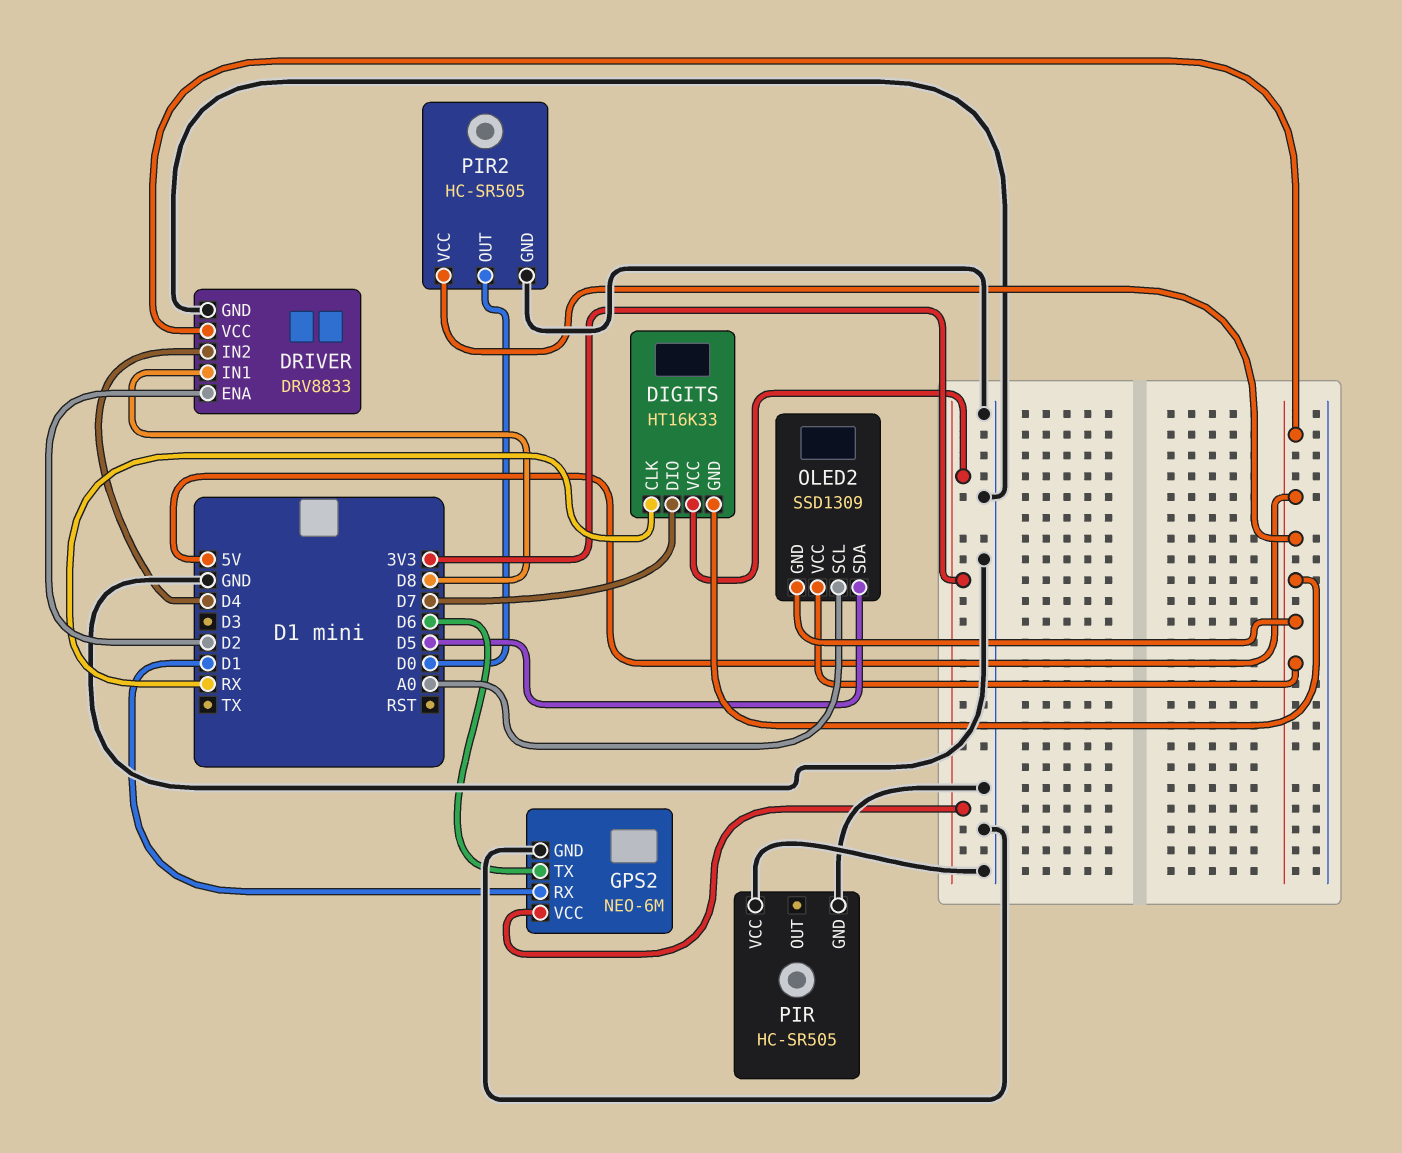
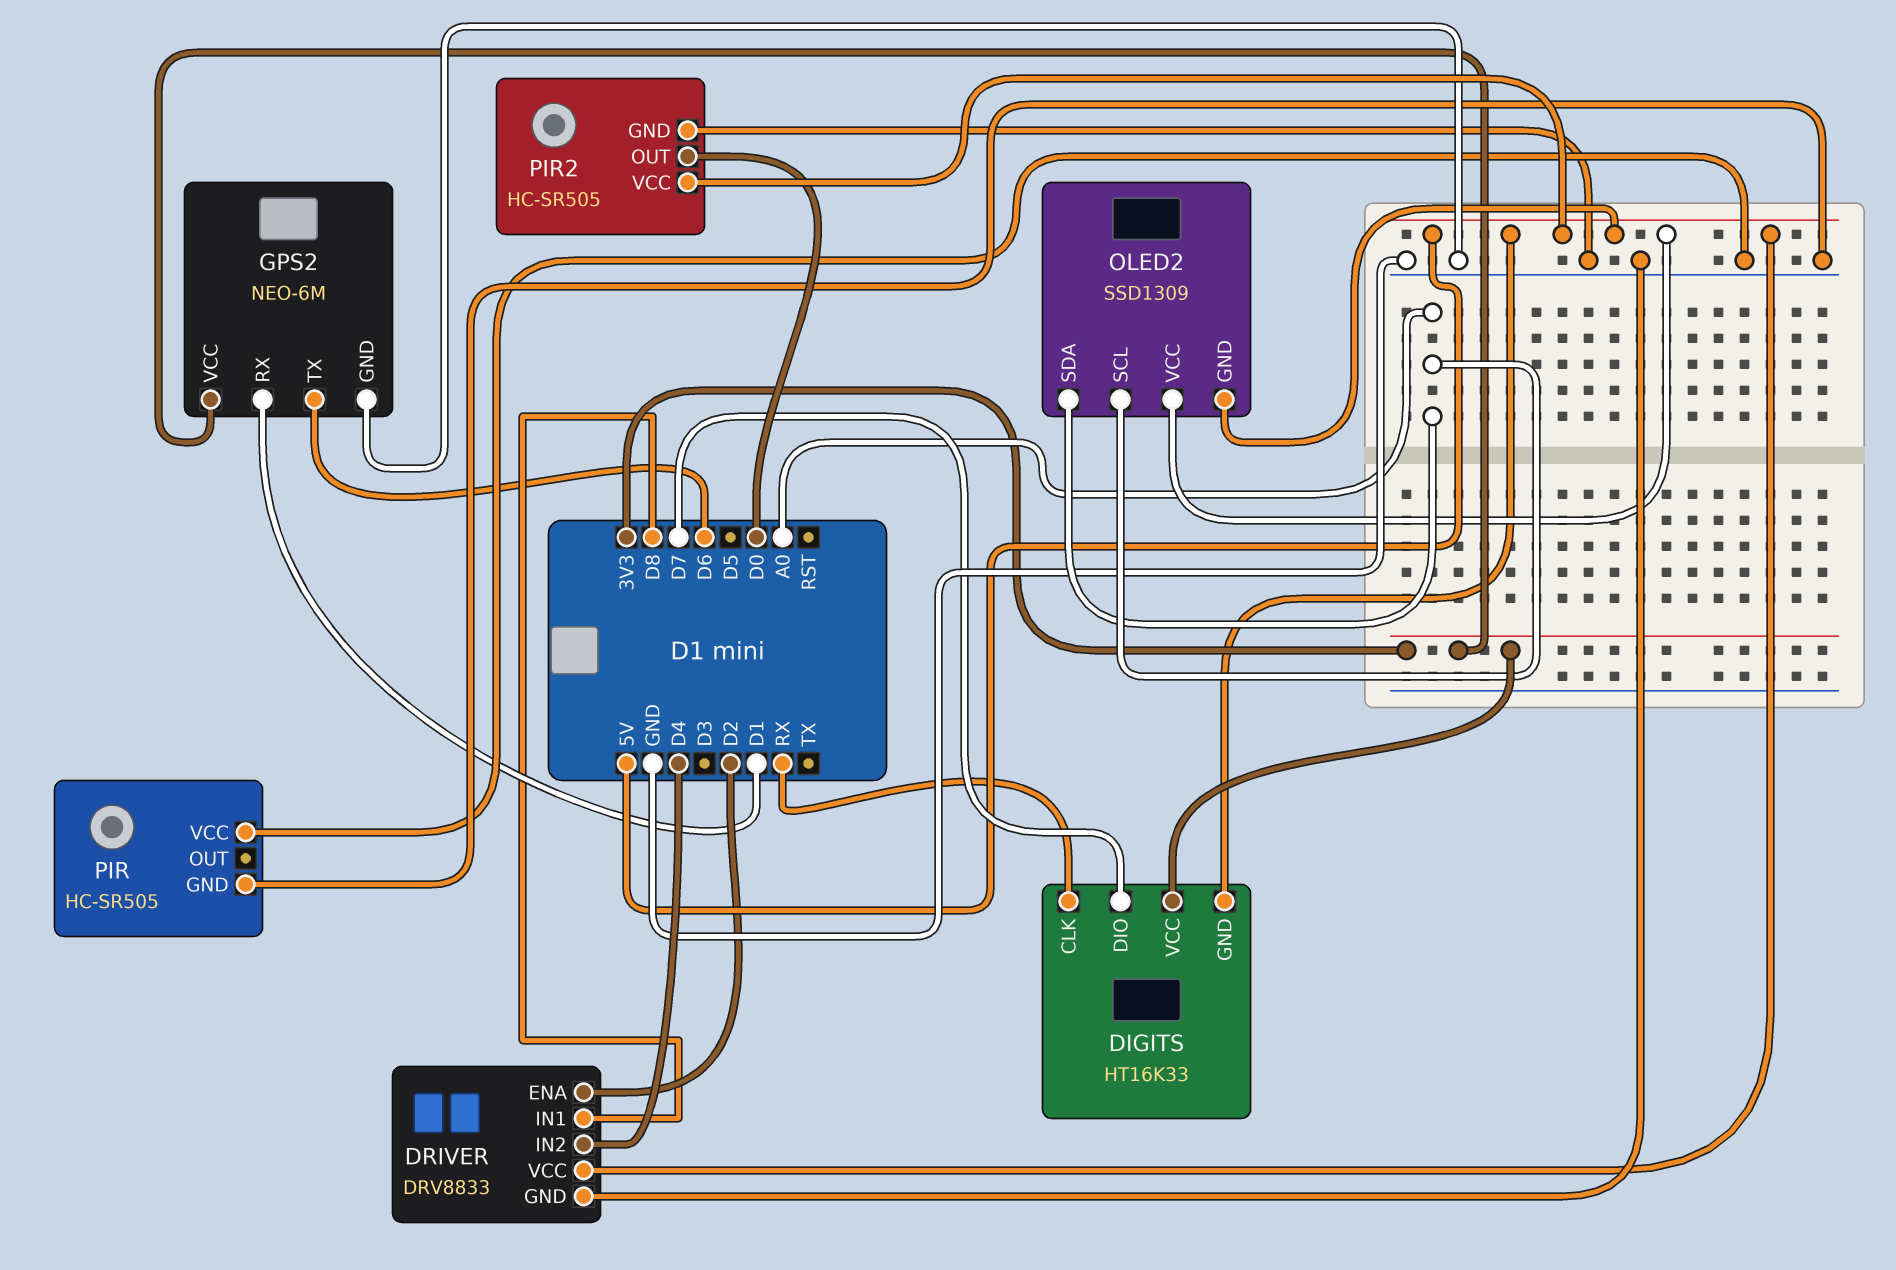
OLED2 pin SDA: D5 -> A0

